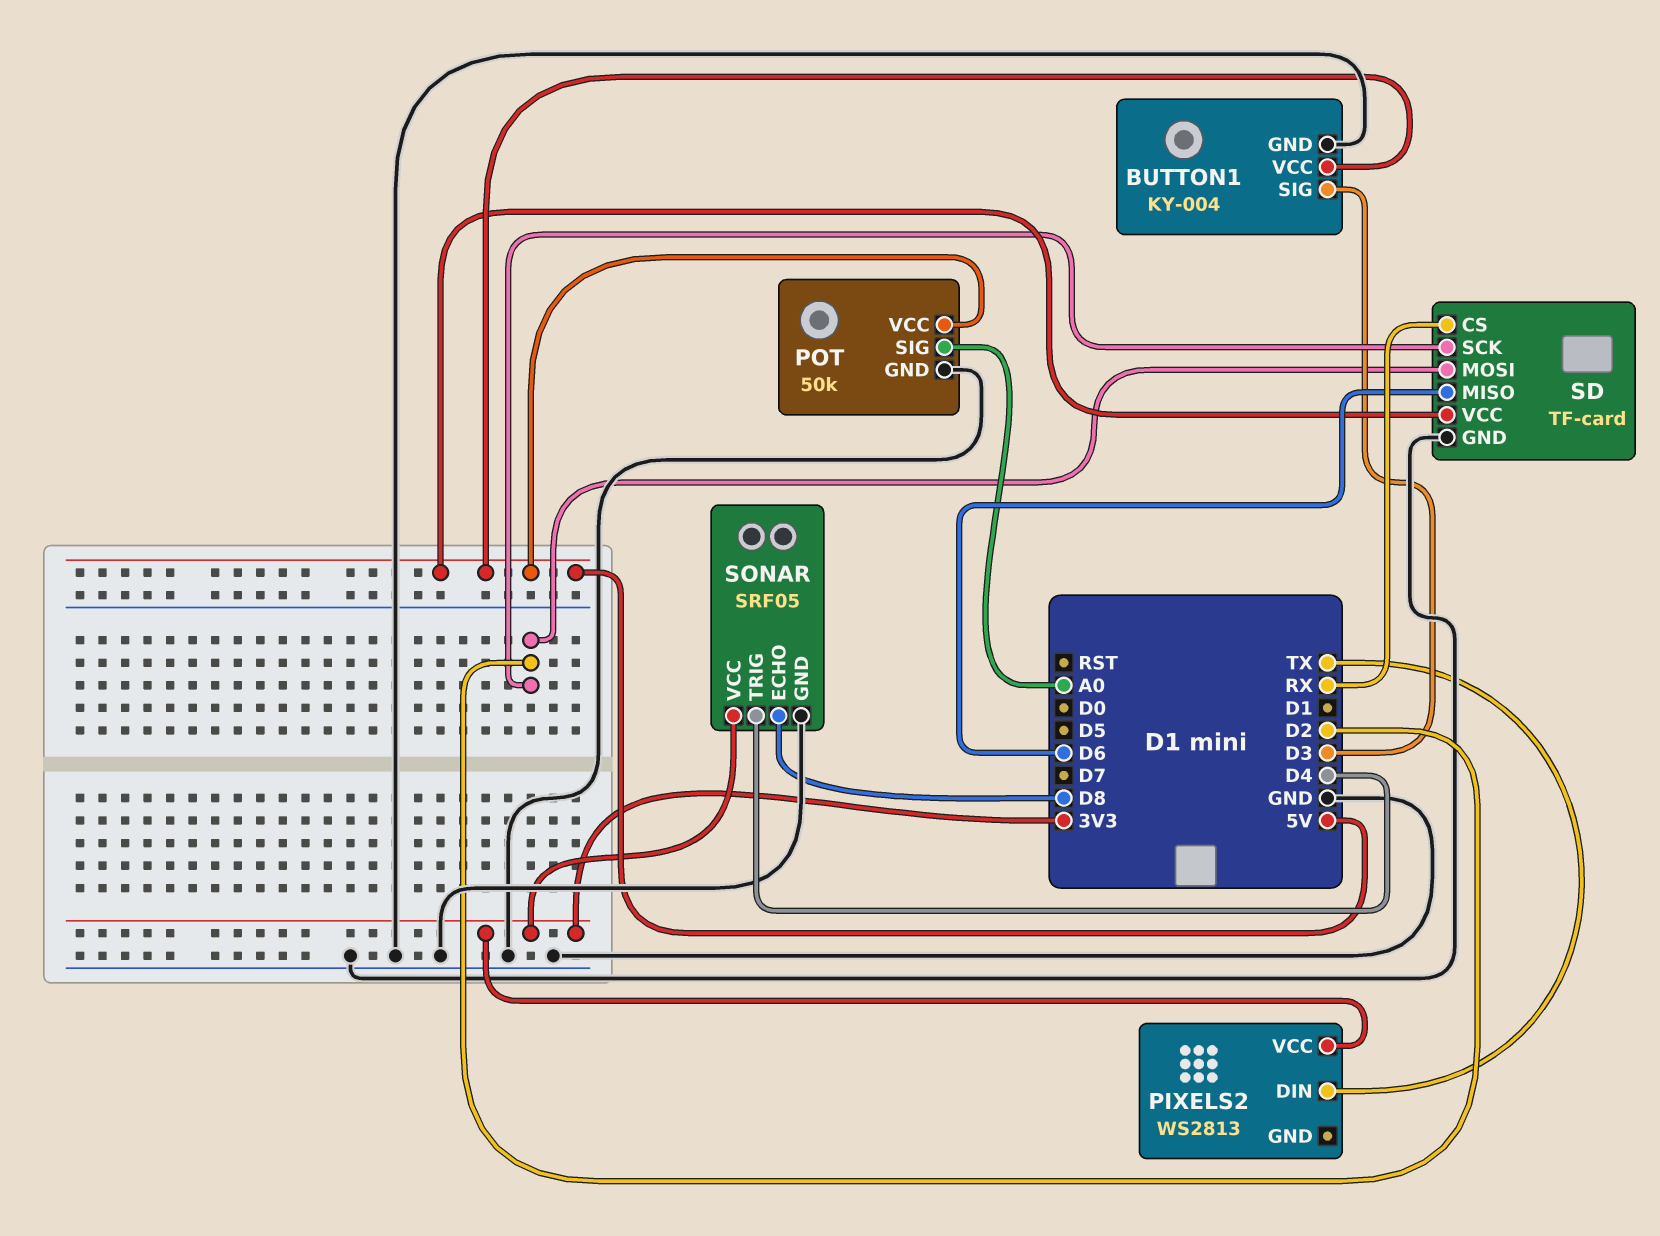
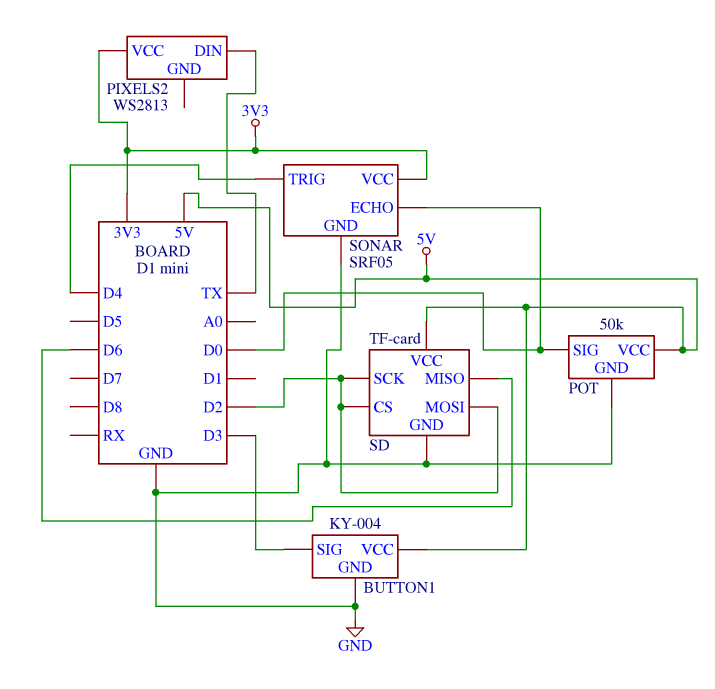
POT pin SIG: A0 -> D0
SD pin CS: RX -> D2
SONAR pin ECHO: D8 -> D0

